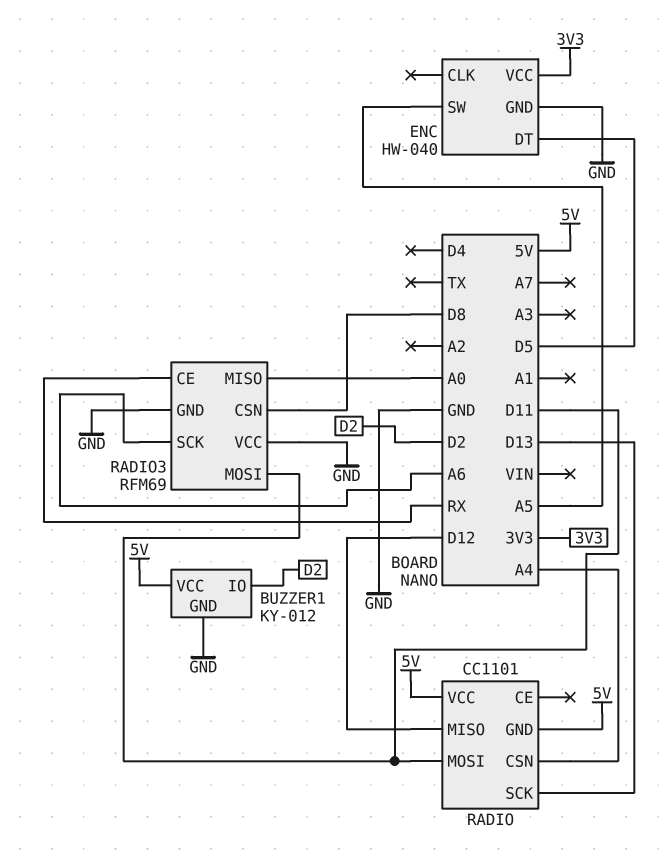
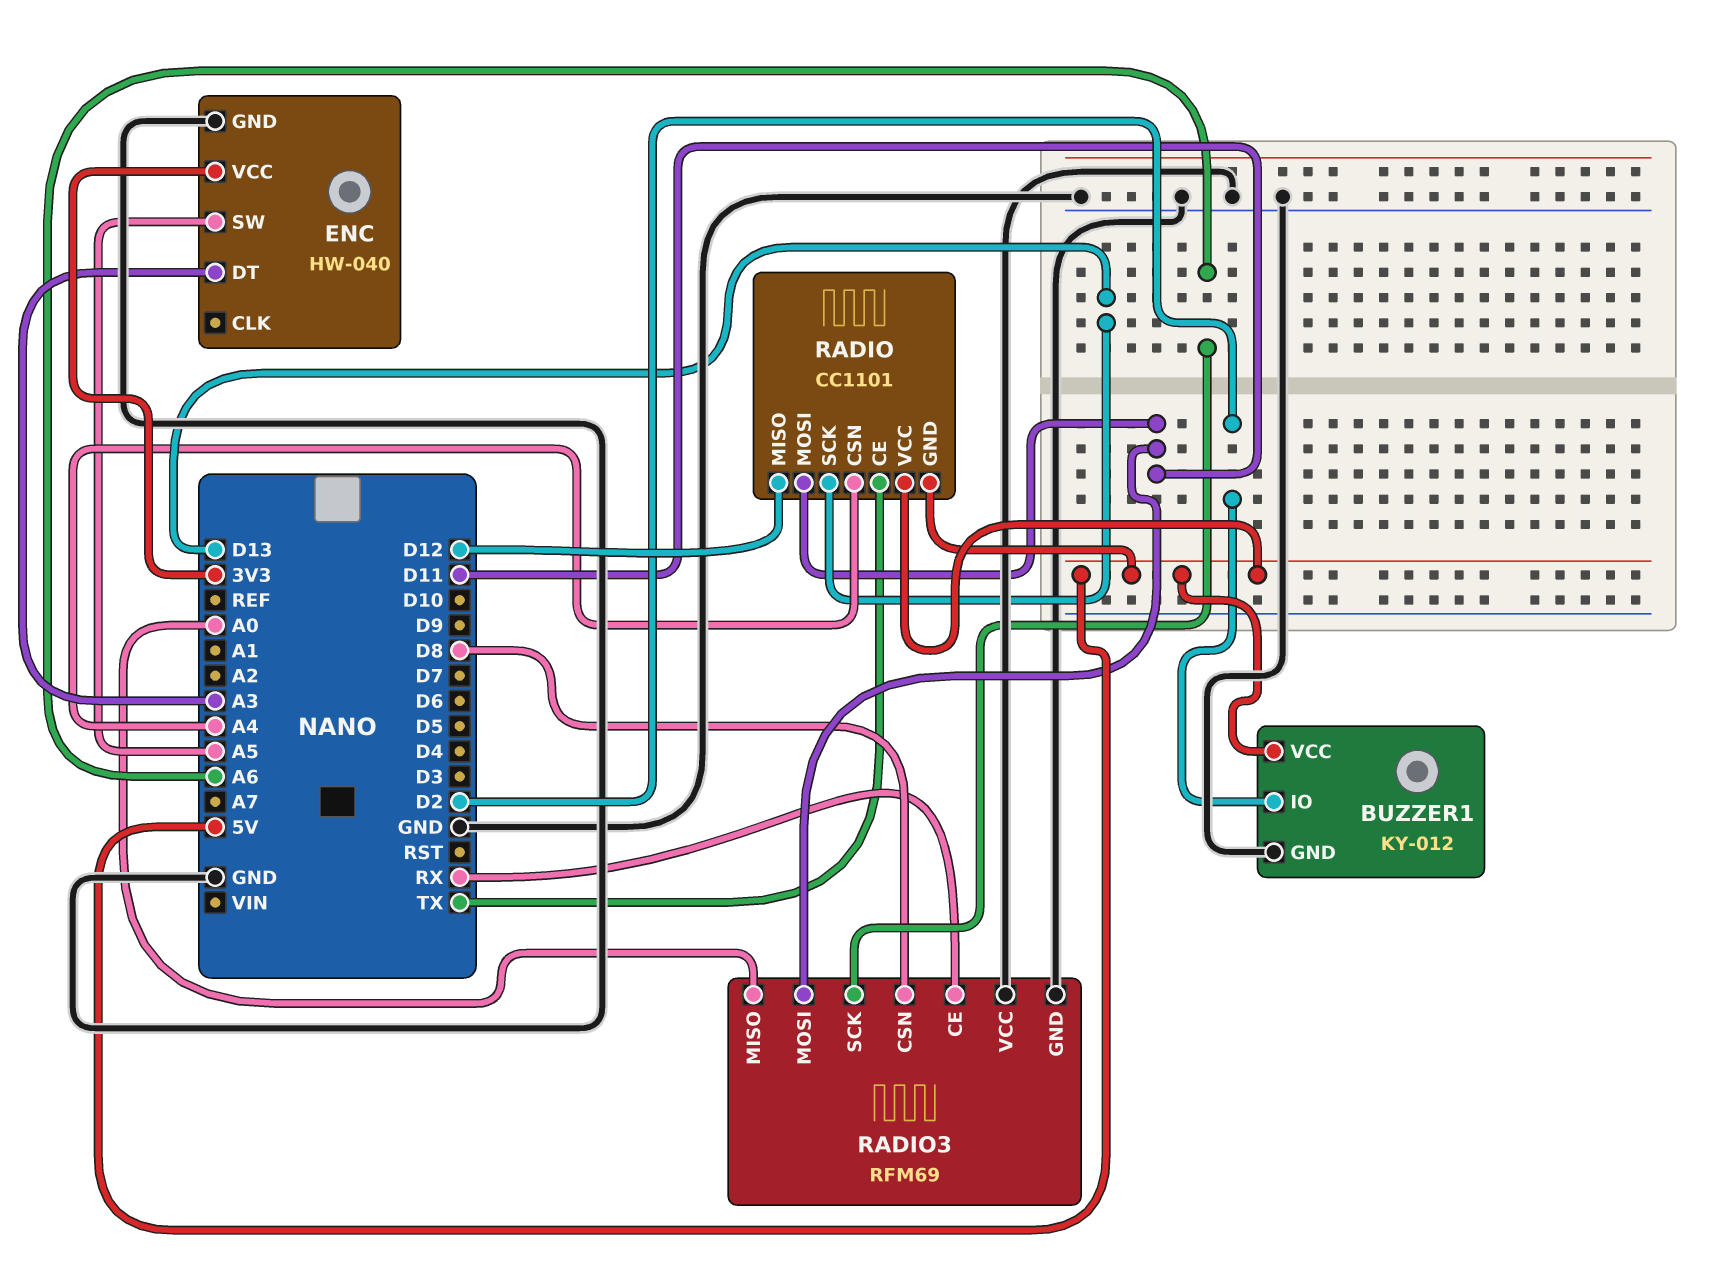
ENC pin DT: D5 -> A3
RADIO pin CE: none -> TX

